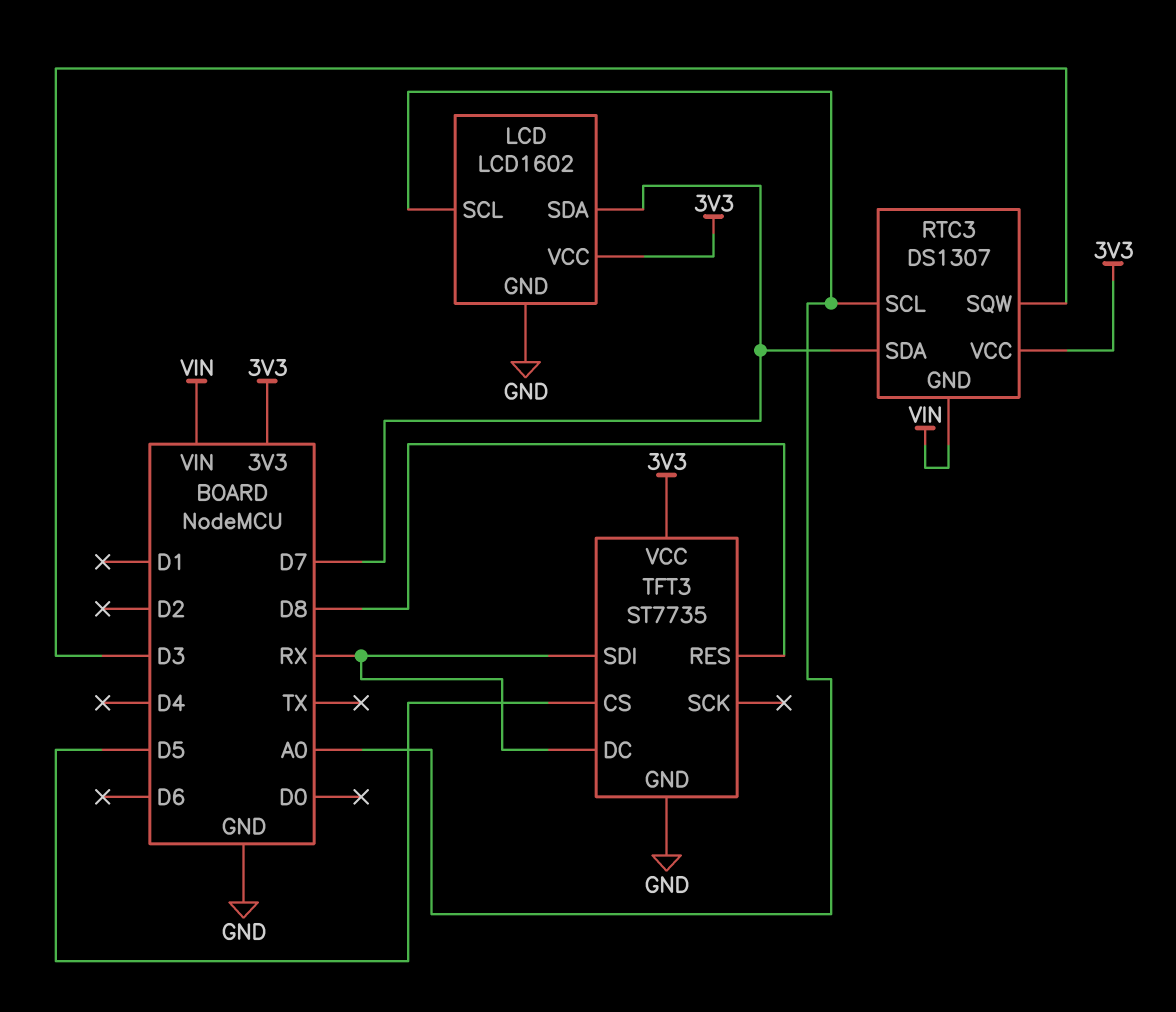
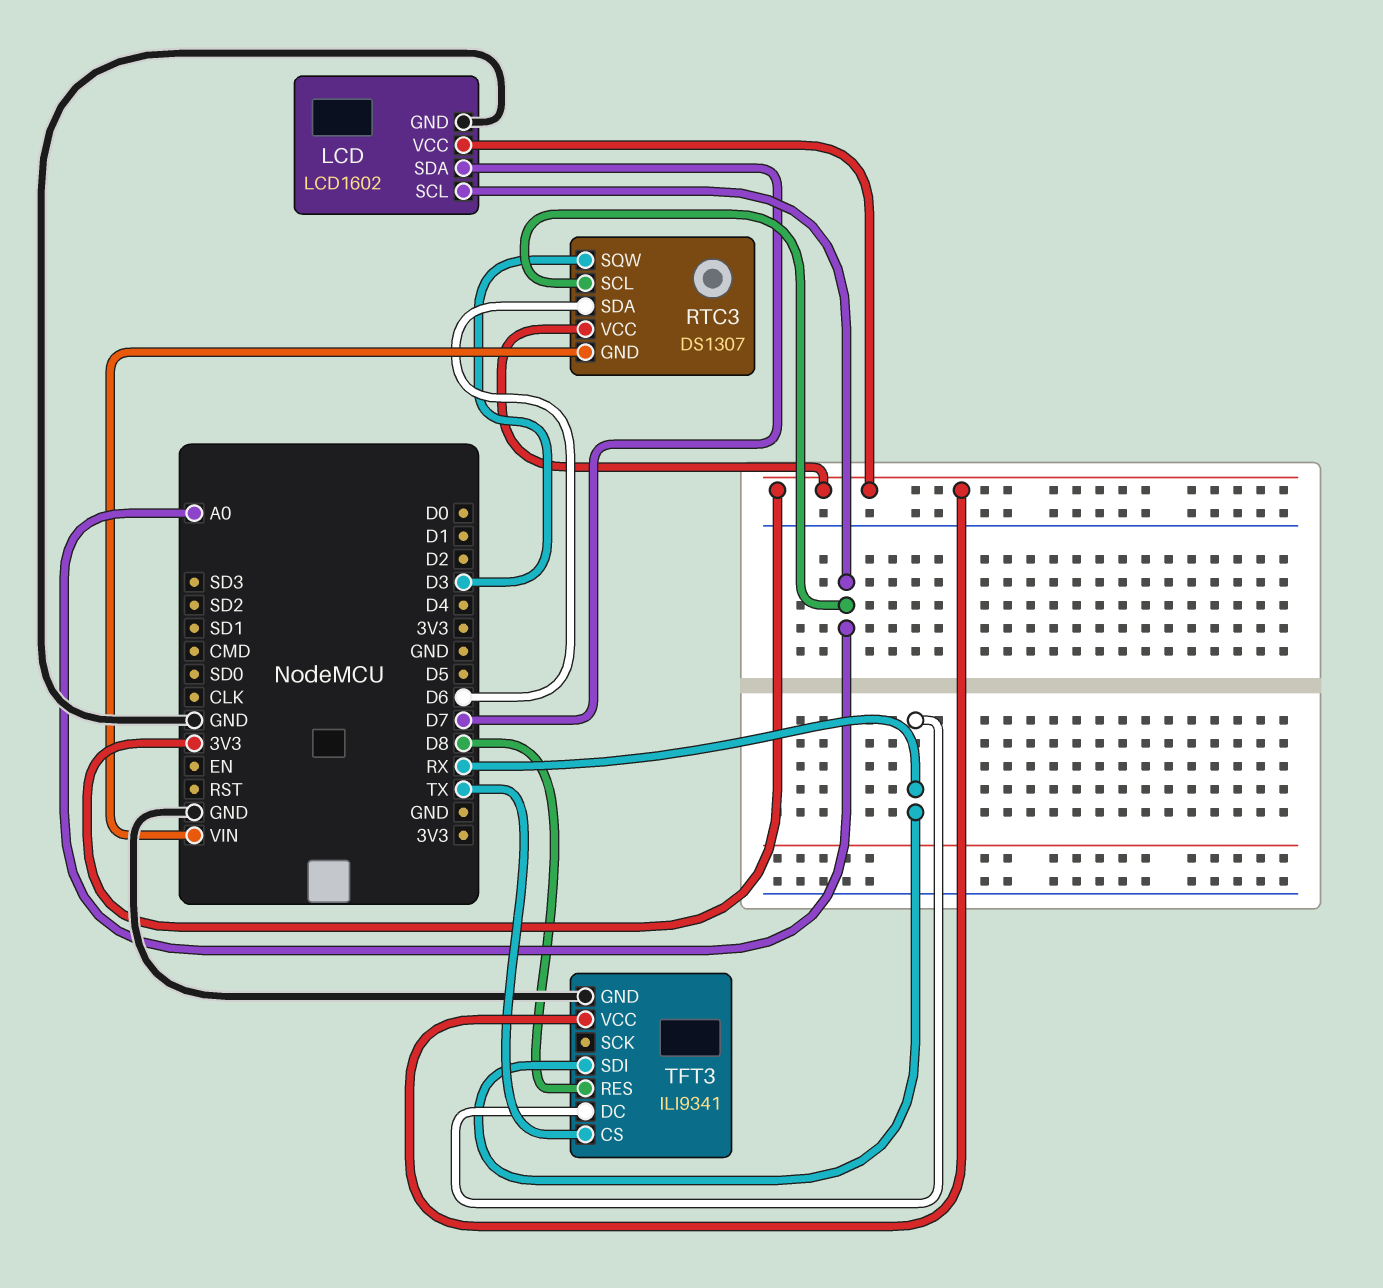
RTC3 pin SDA: D7 -> D6
TFT3: ST7735 -> ILI9341
TFT3 pin CS: D5 -> TX

